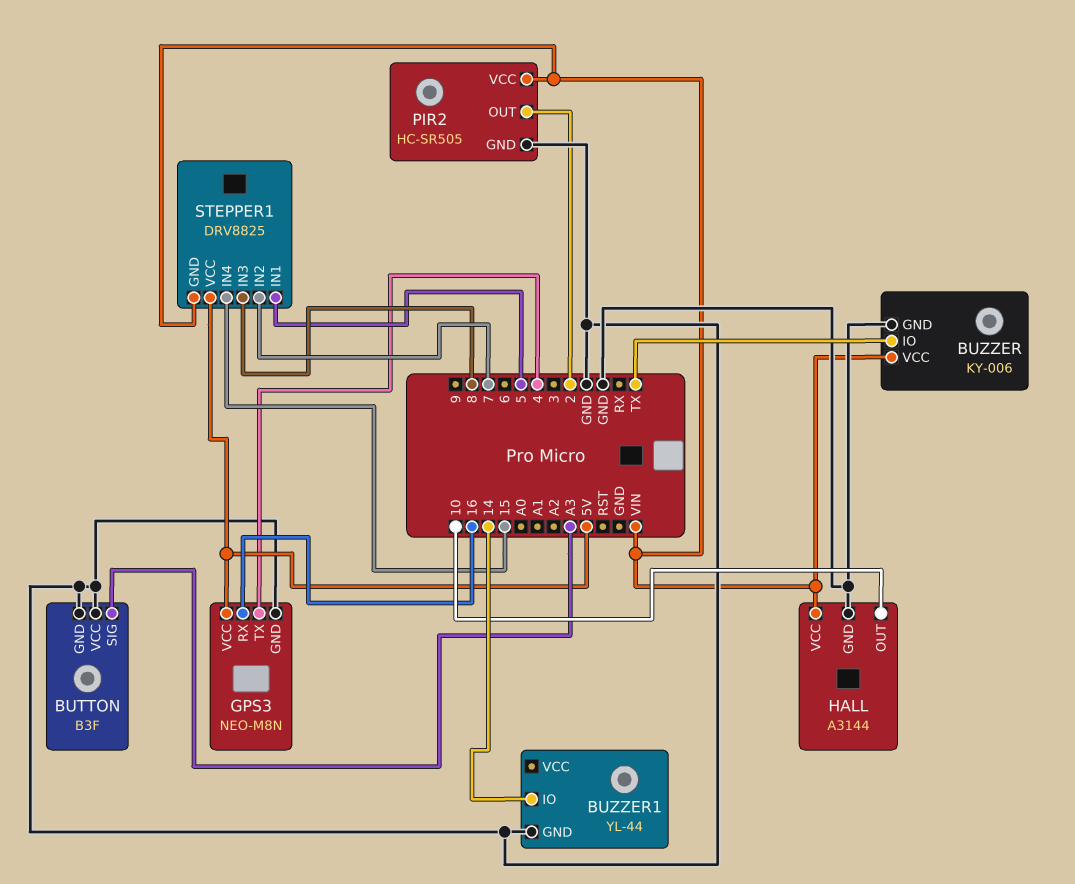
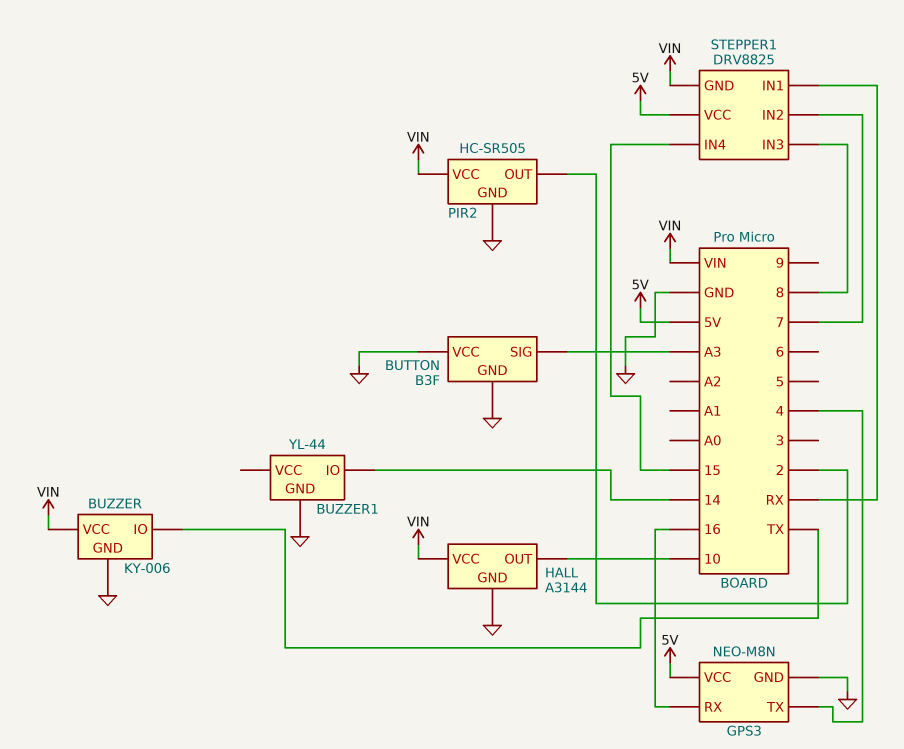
STEPPER1 pin IN1: 5 -> RX

